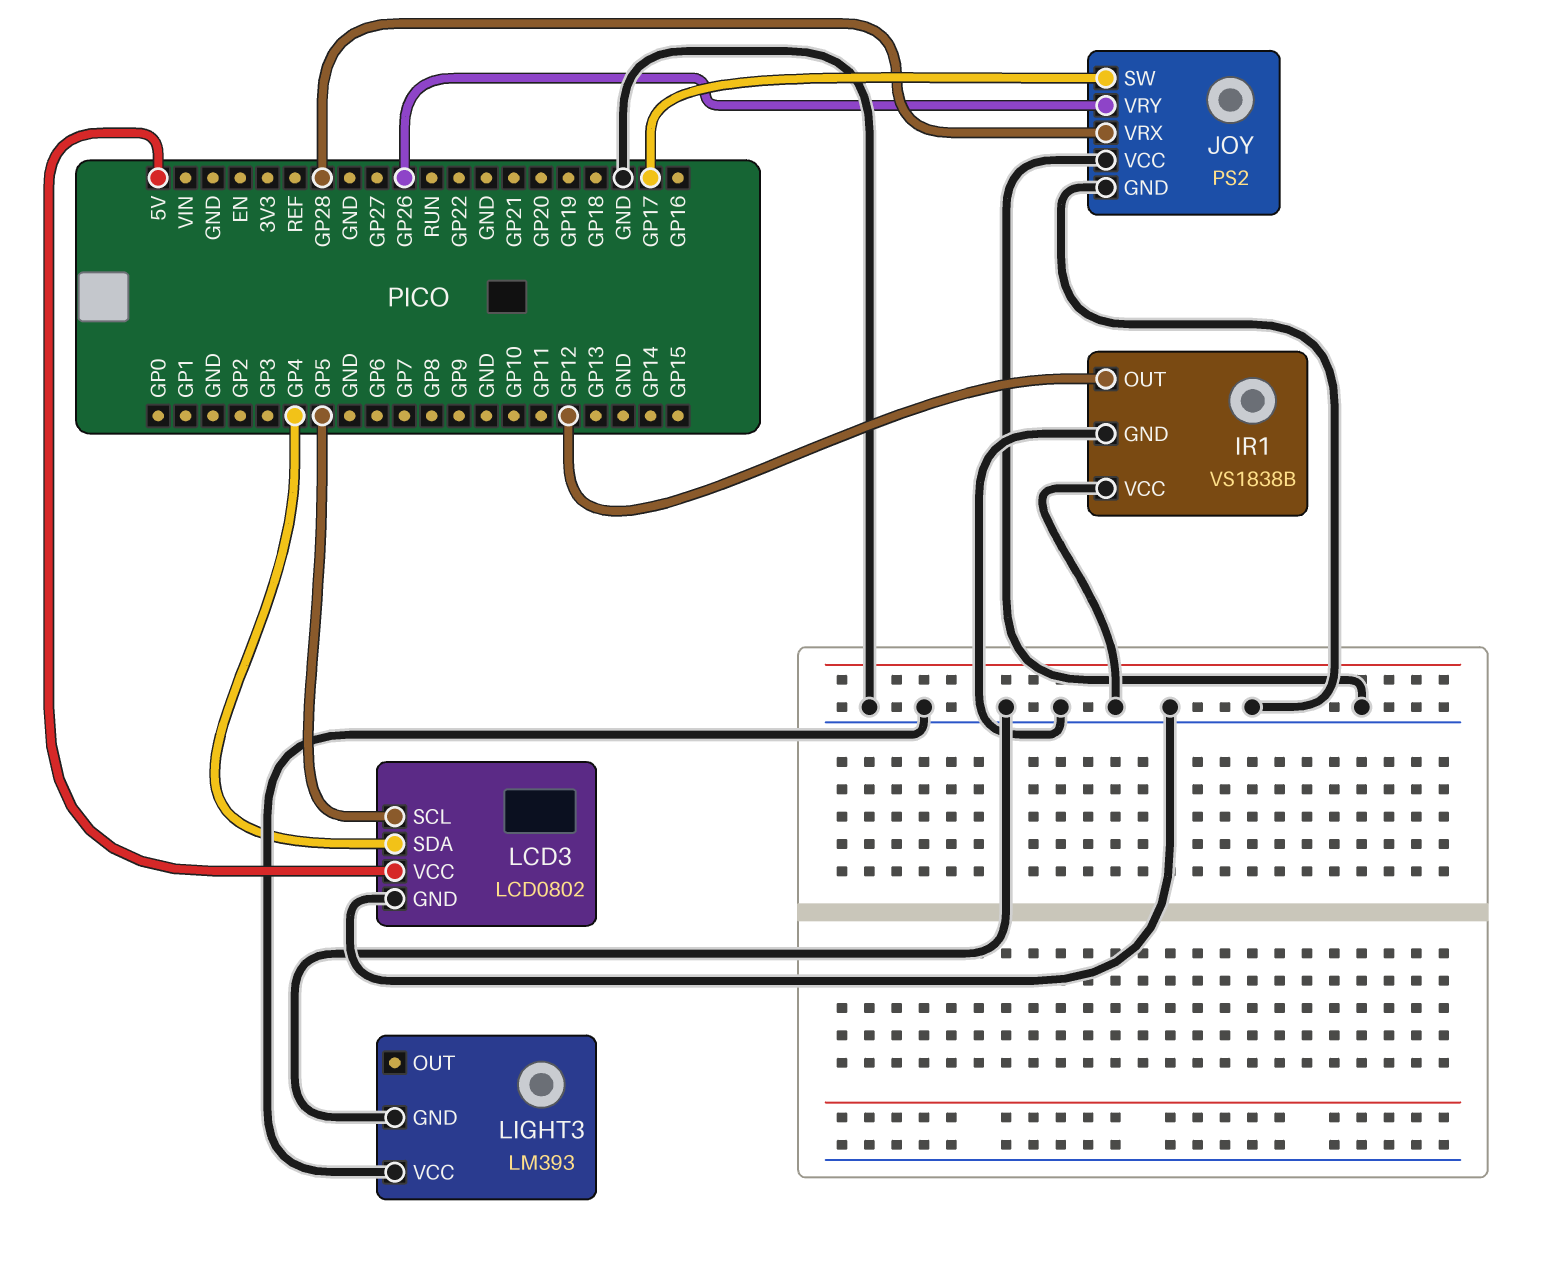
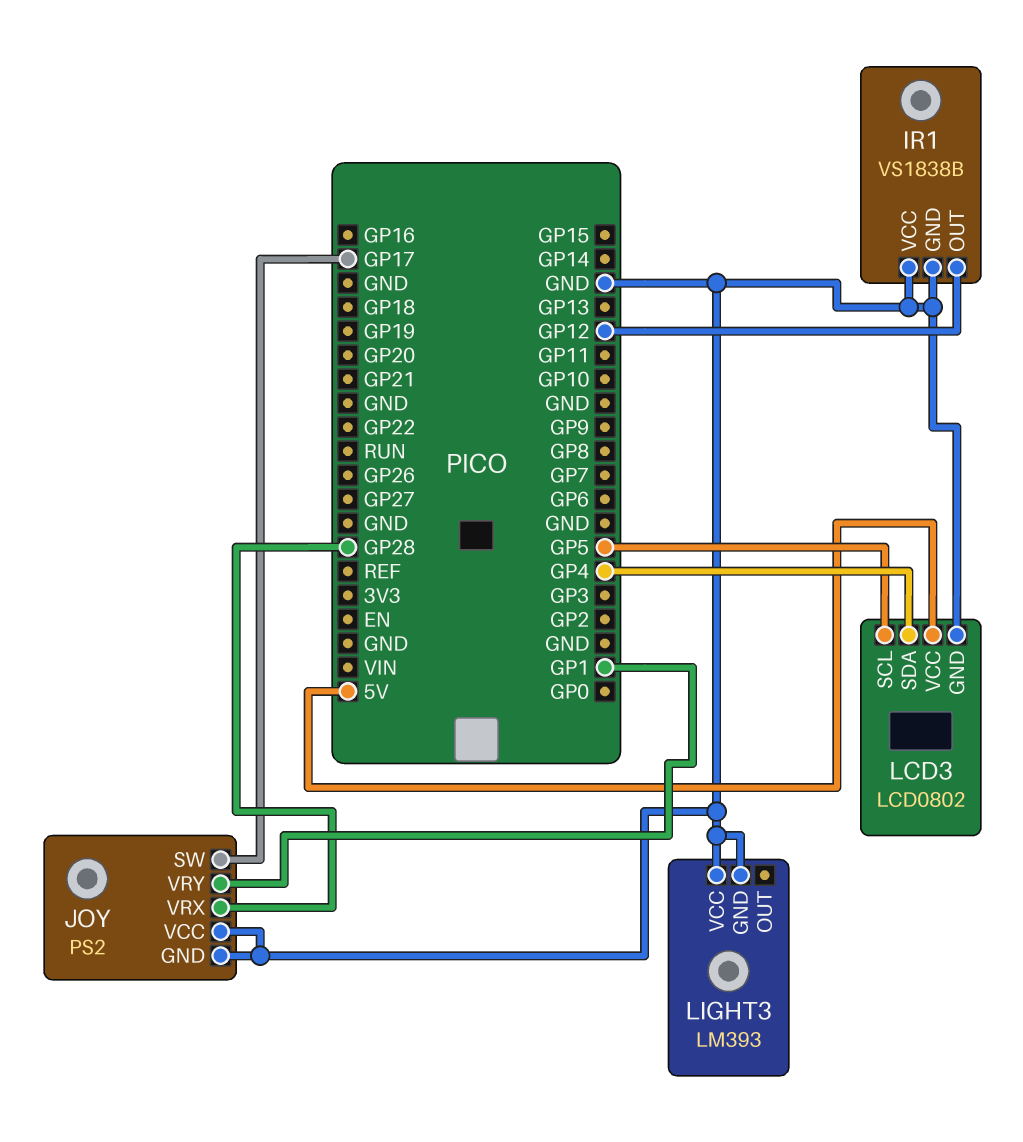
JOY pin VRY: GP26 -> GP1

